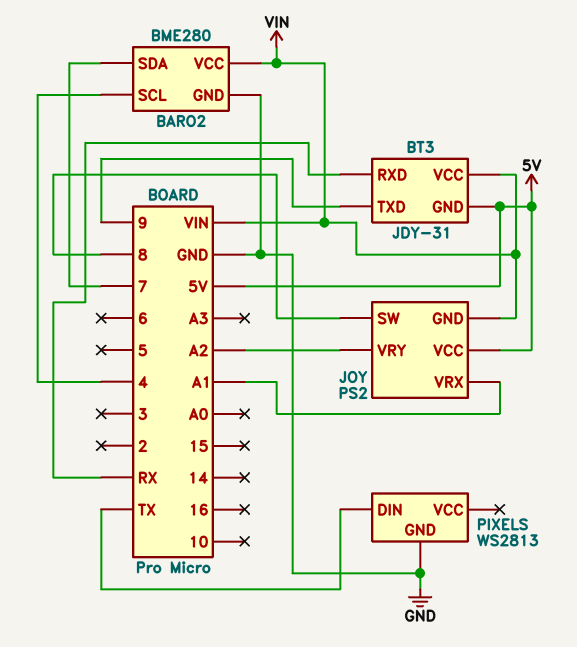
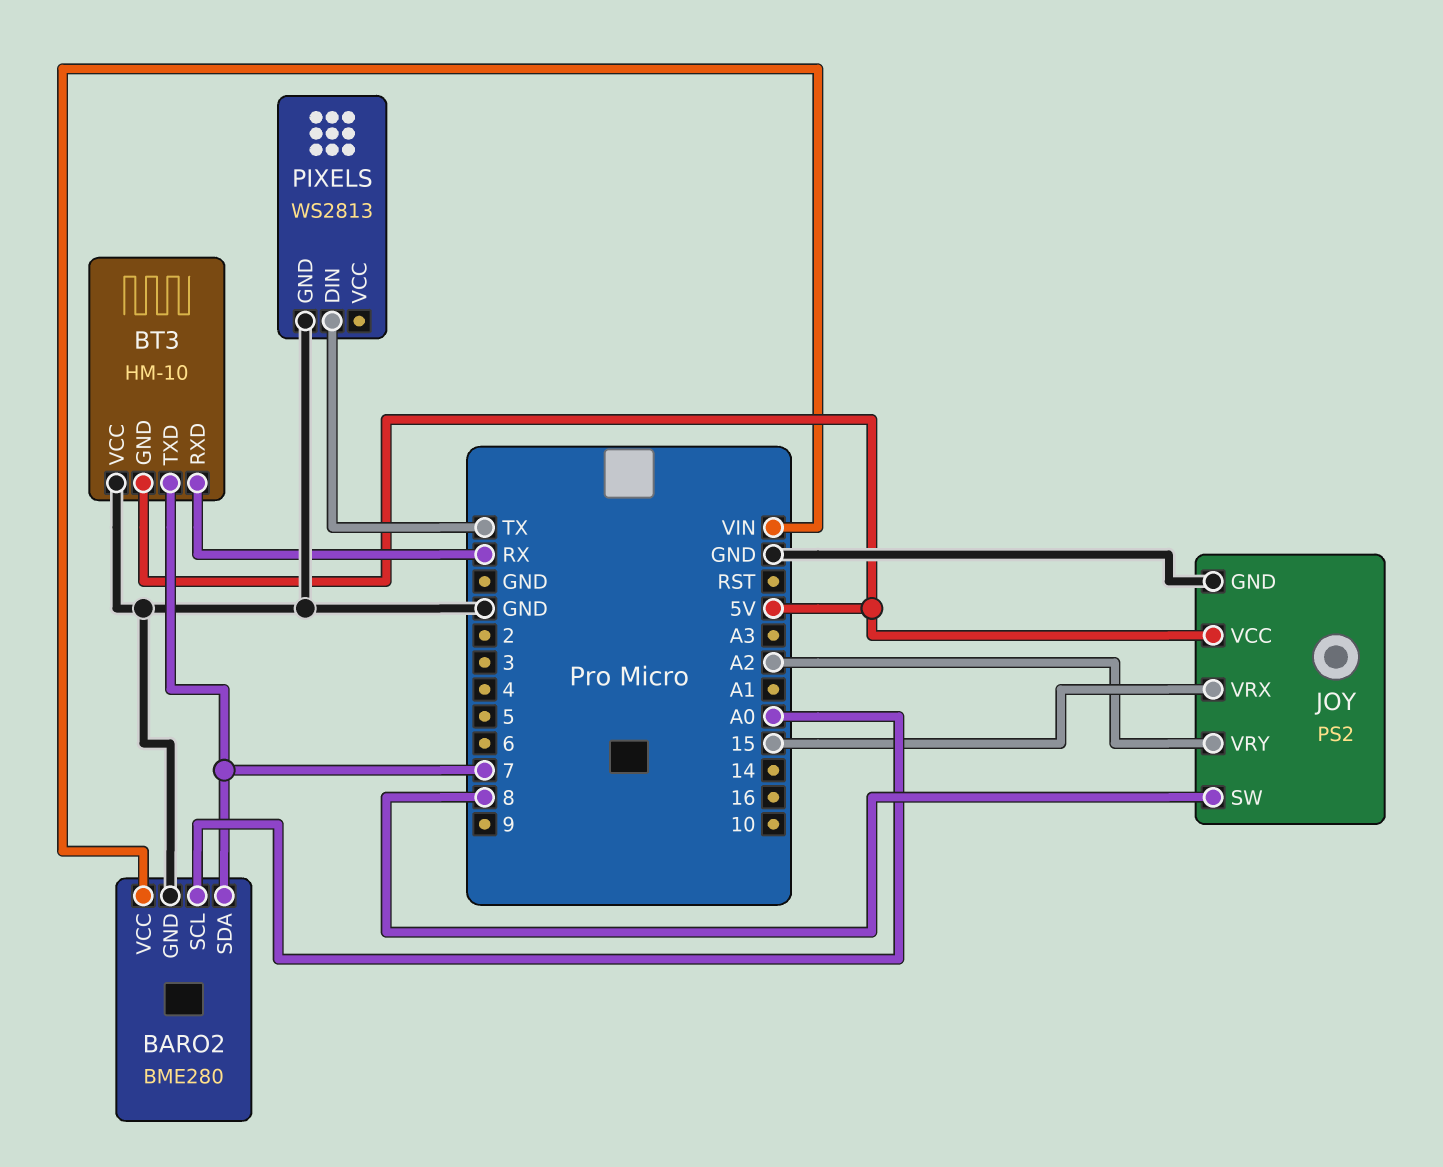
BARO2 pin SCL: 4 -> A0
BT3: JDY-31 -> HM-10
BT3 pin TXD: 9 -> 7
BT3 pin VCC: VIN -> GND
JOY pin GND: VIN -> GND
JOY pin VRX: A1 -> 15

